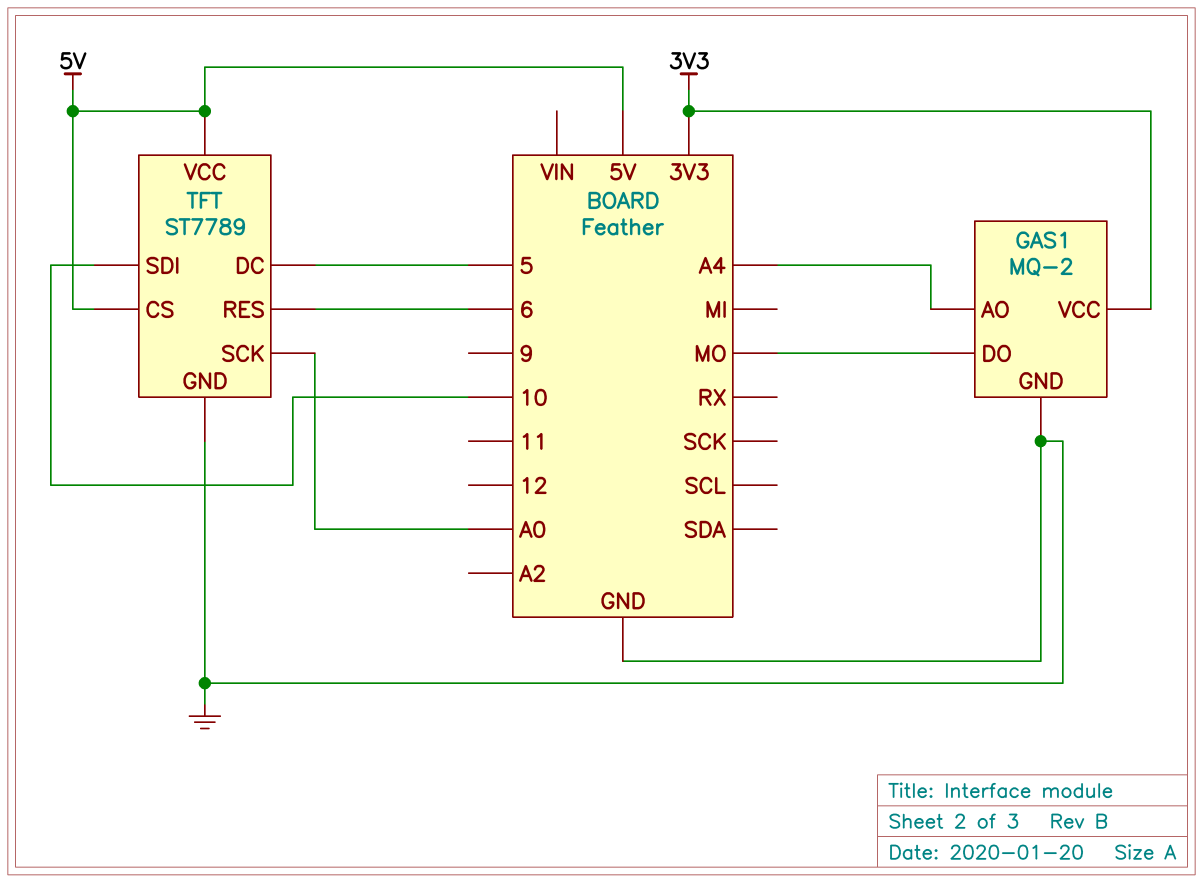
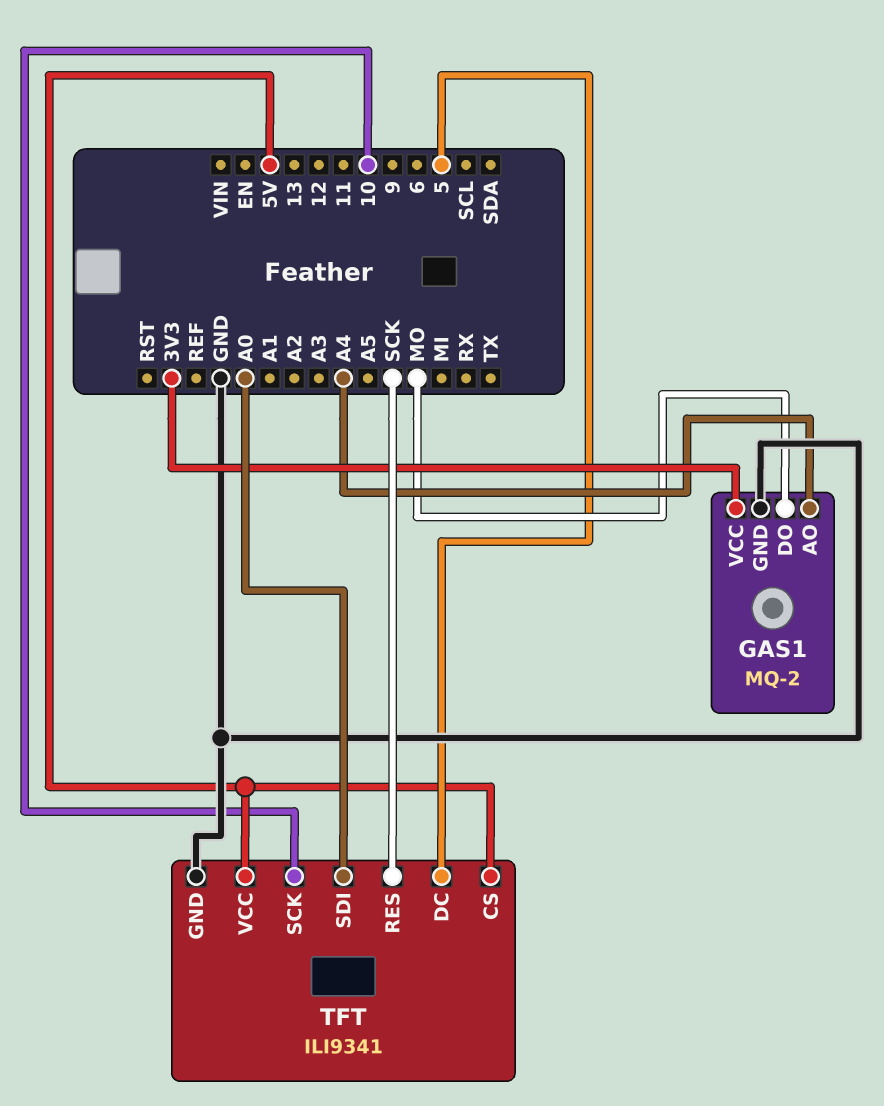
TFT: ST7789 -> ILI9341
TFT pin RES: 6 -> SCK
TFT pin SCK: A0 -> 10
TFT pin SDI: 10 -> A0

